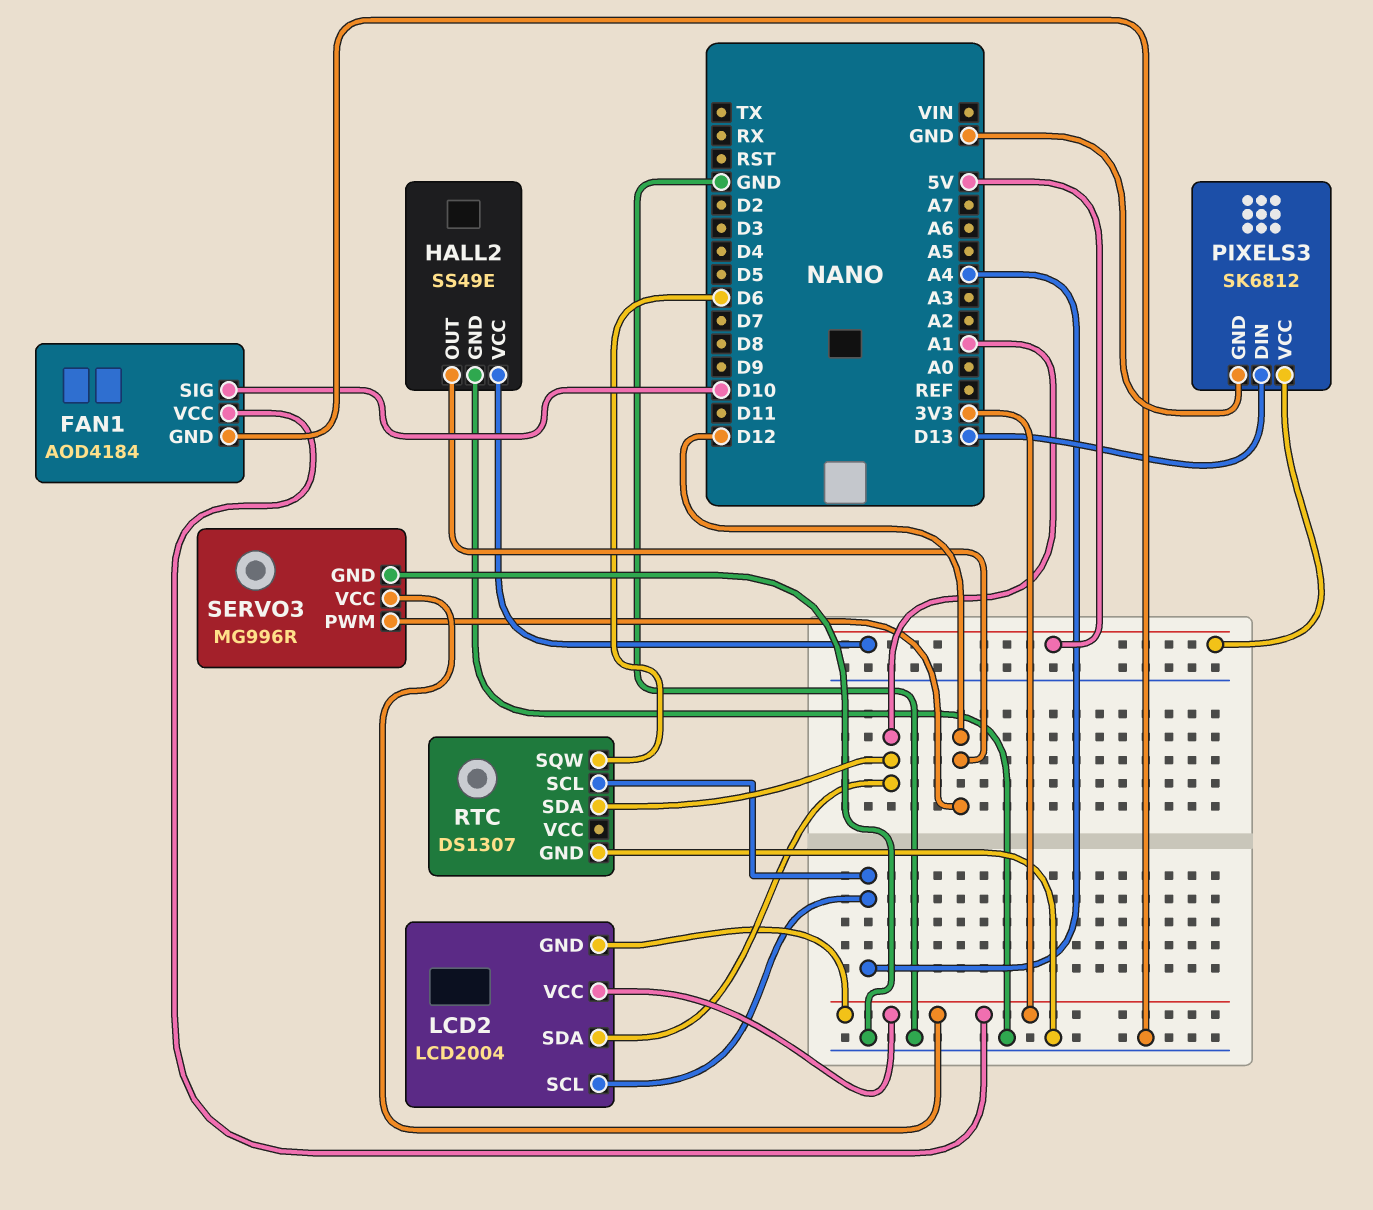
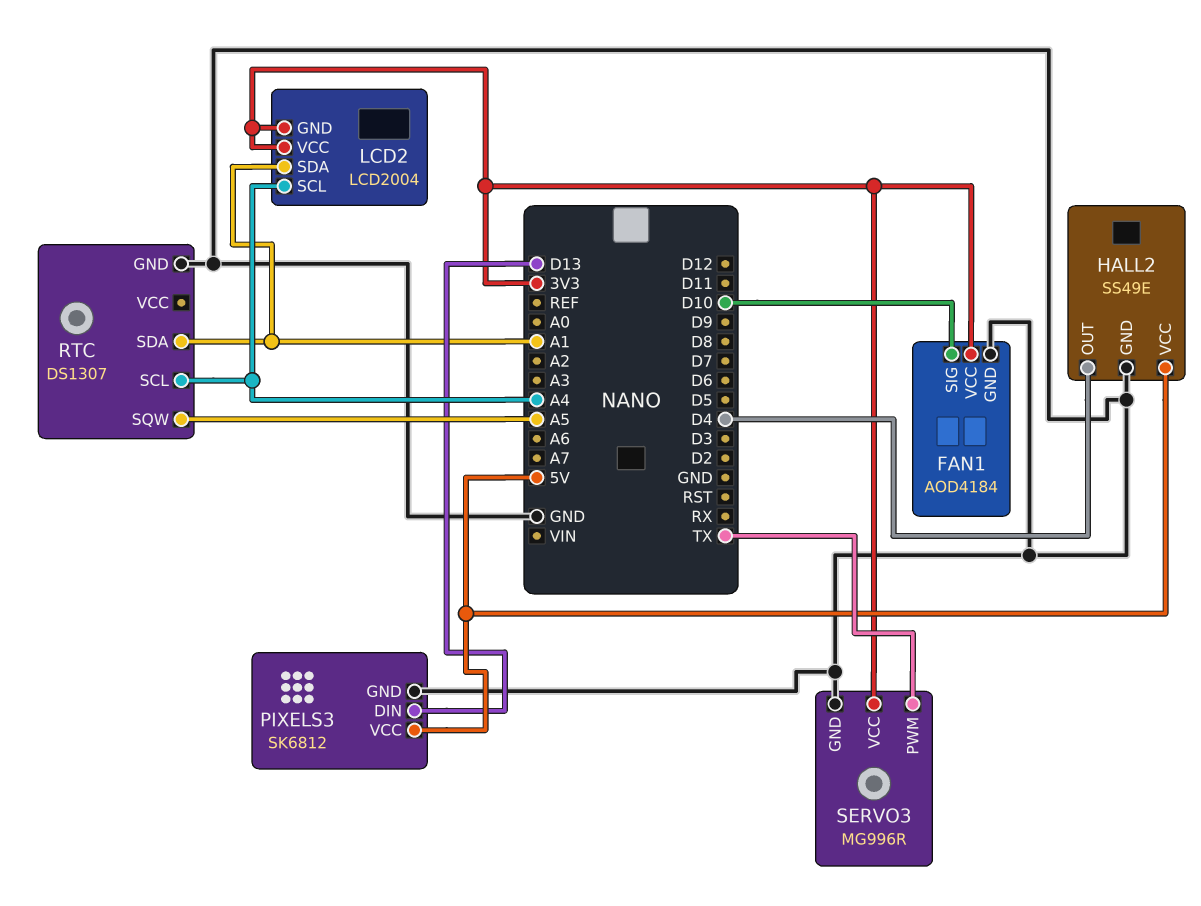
HALL2 pin OUT: D12 -> D4
RTC pin SQW: D6 -> A5
SERVO3 pin PWM: D12 -> TX

